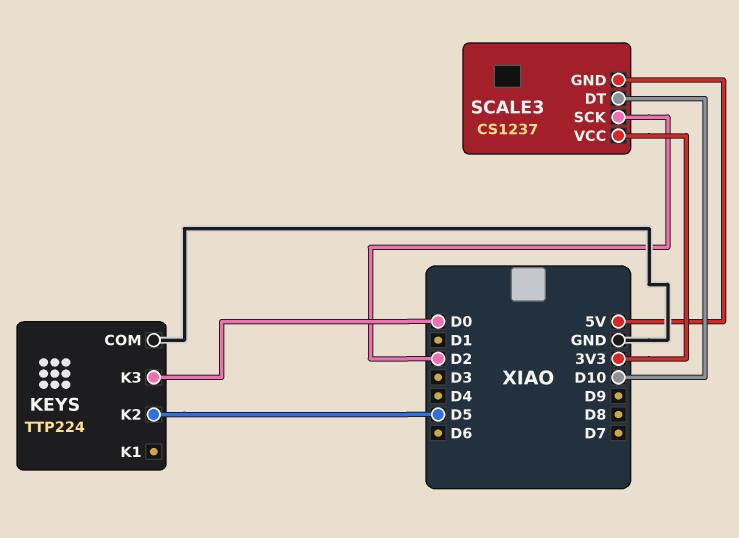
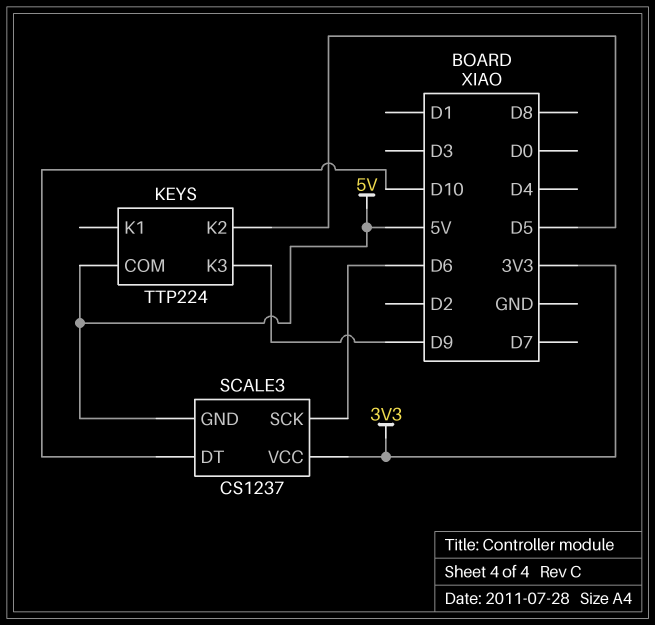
KEYS pin COM: GND -> 5V
KEYS pin K3: D0 -> D9
SCALE3 pin SCK: D2 -> D6

